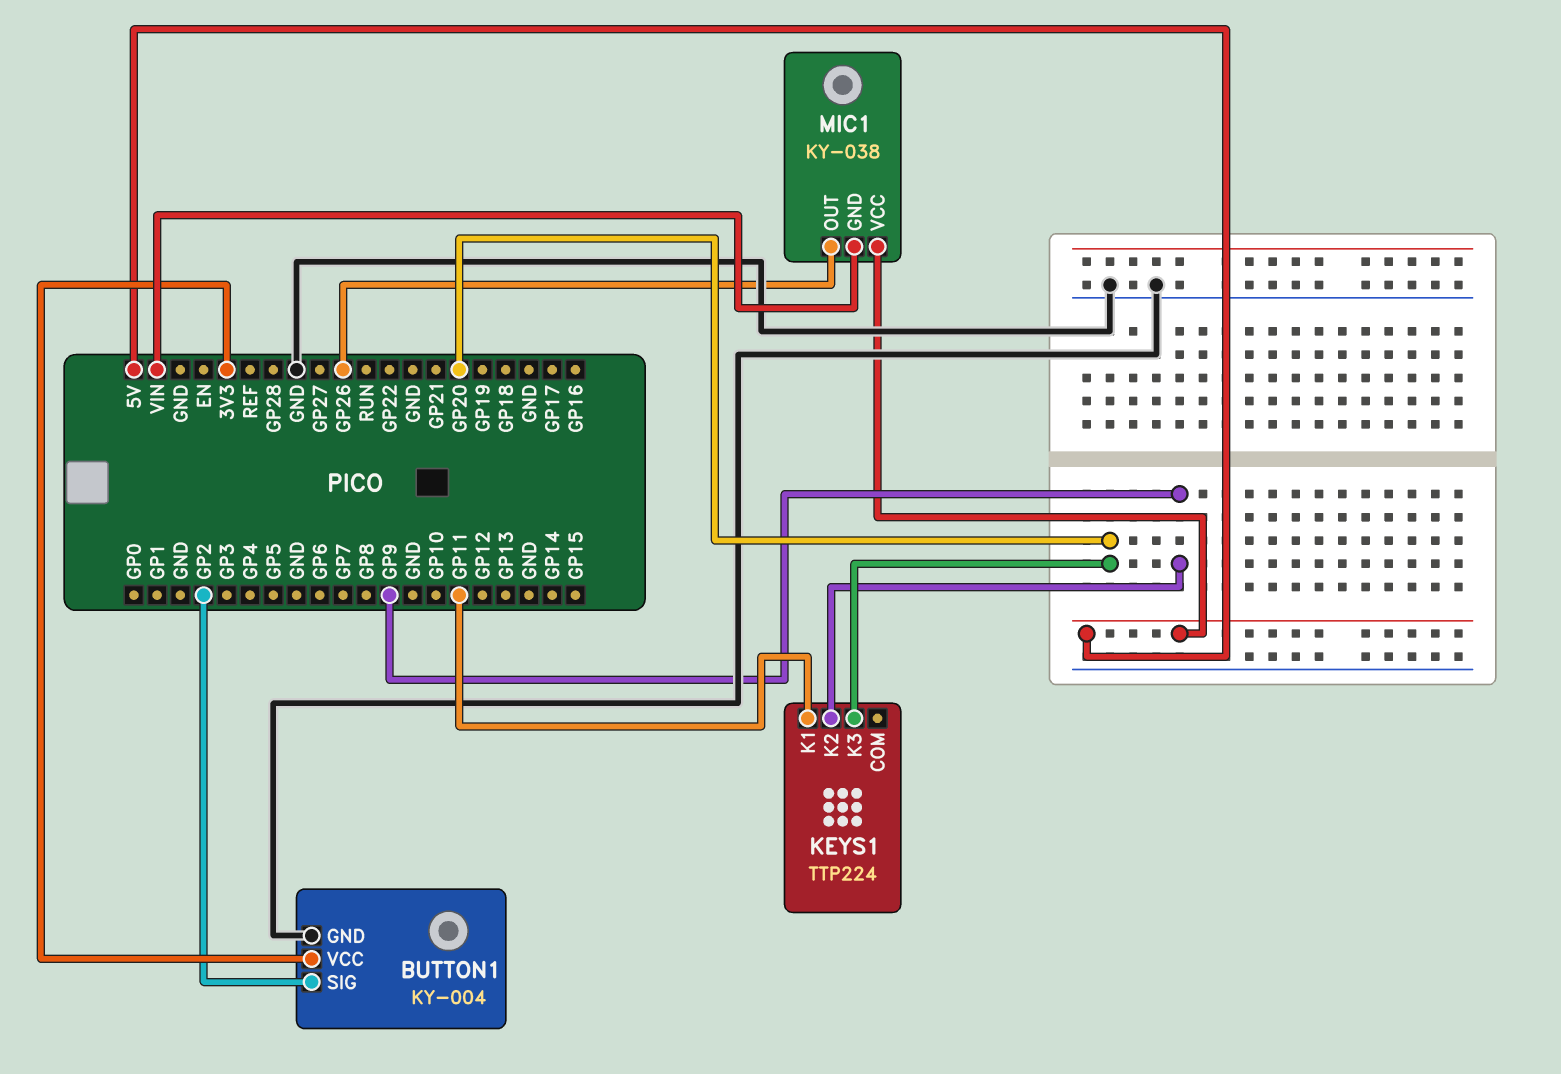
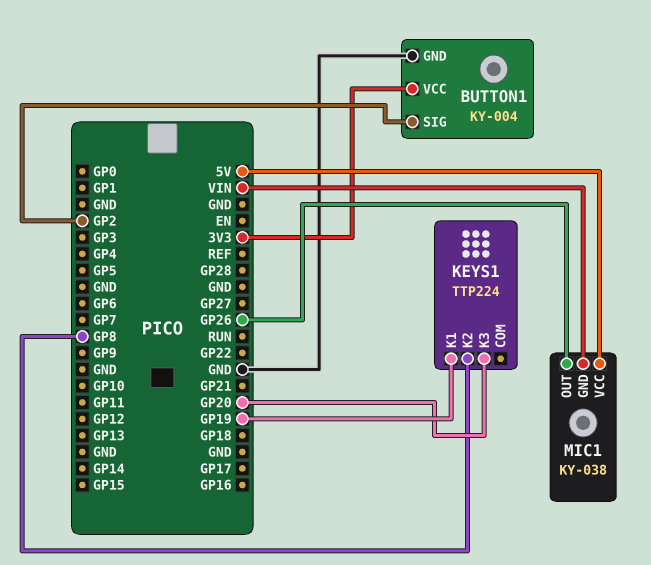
KEYS1 pin K1: GP11 -> GP19
KEYS1 pin K2: GP9 -> GP8

